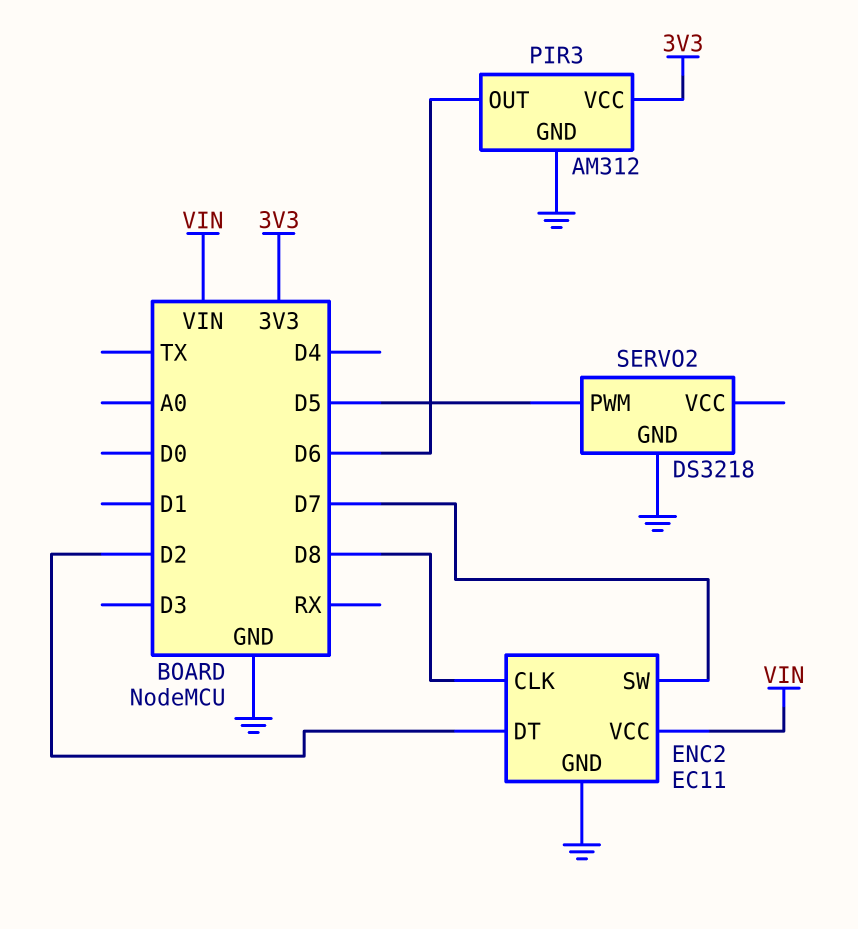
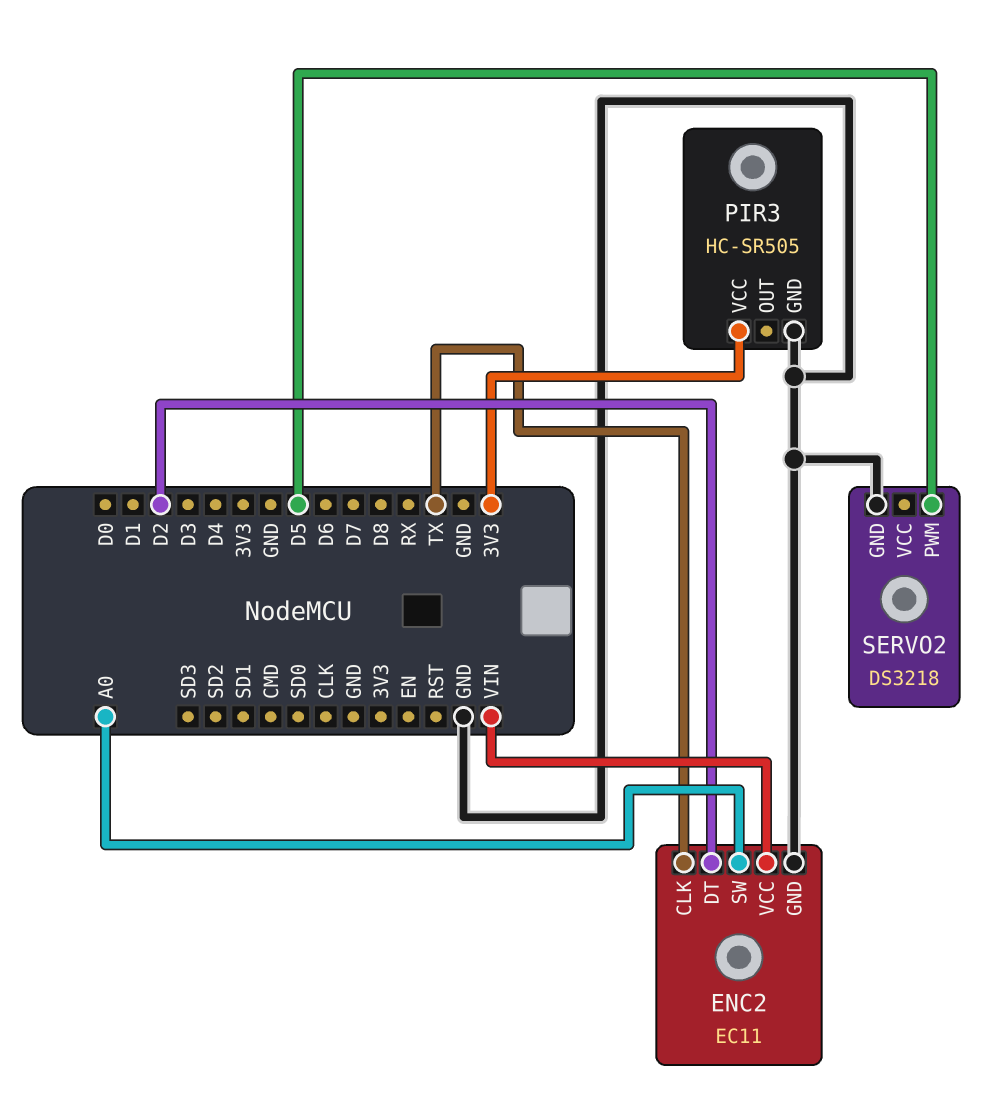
ENC2 pin CLK: D8 -> TX
ENC2 pin SW: D7 -> A0
PIR3: AM312 -> HC-SR505
PIR3 pin OUT: D6 -> none

